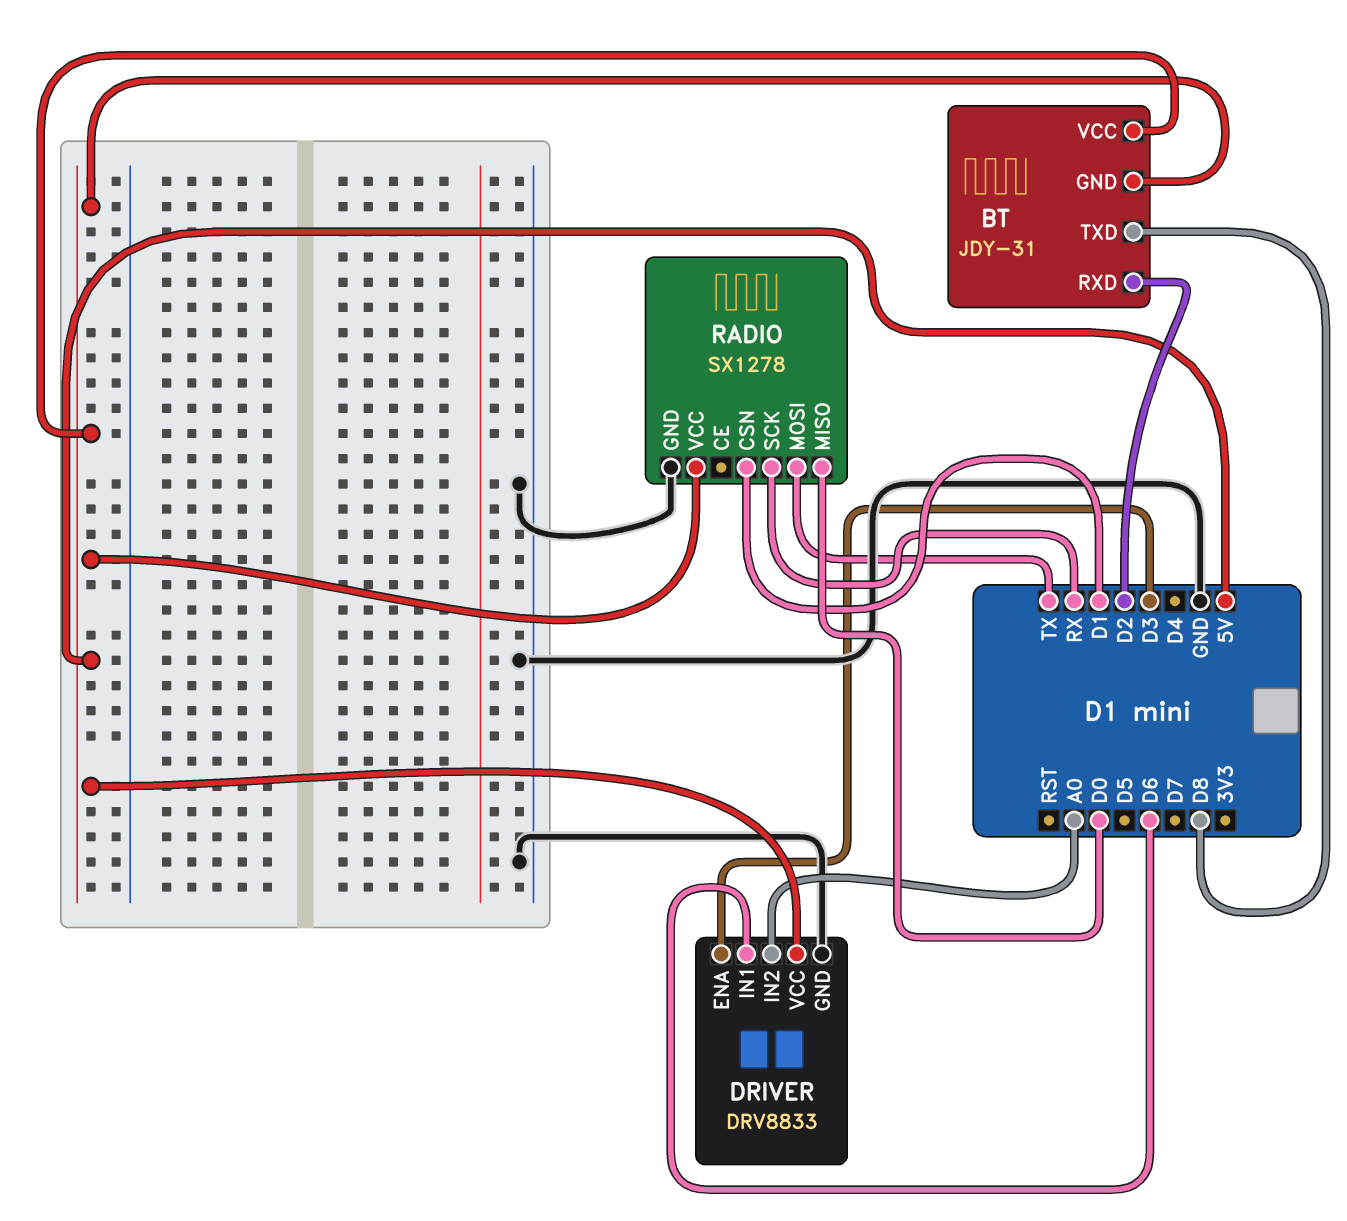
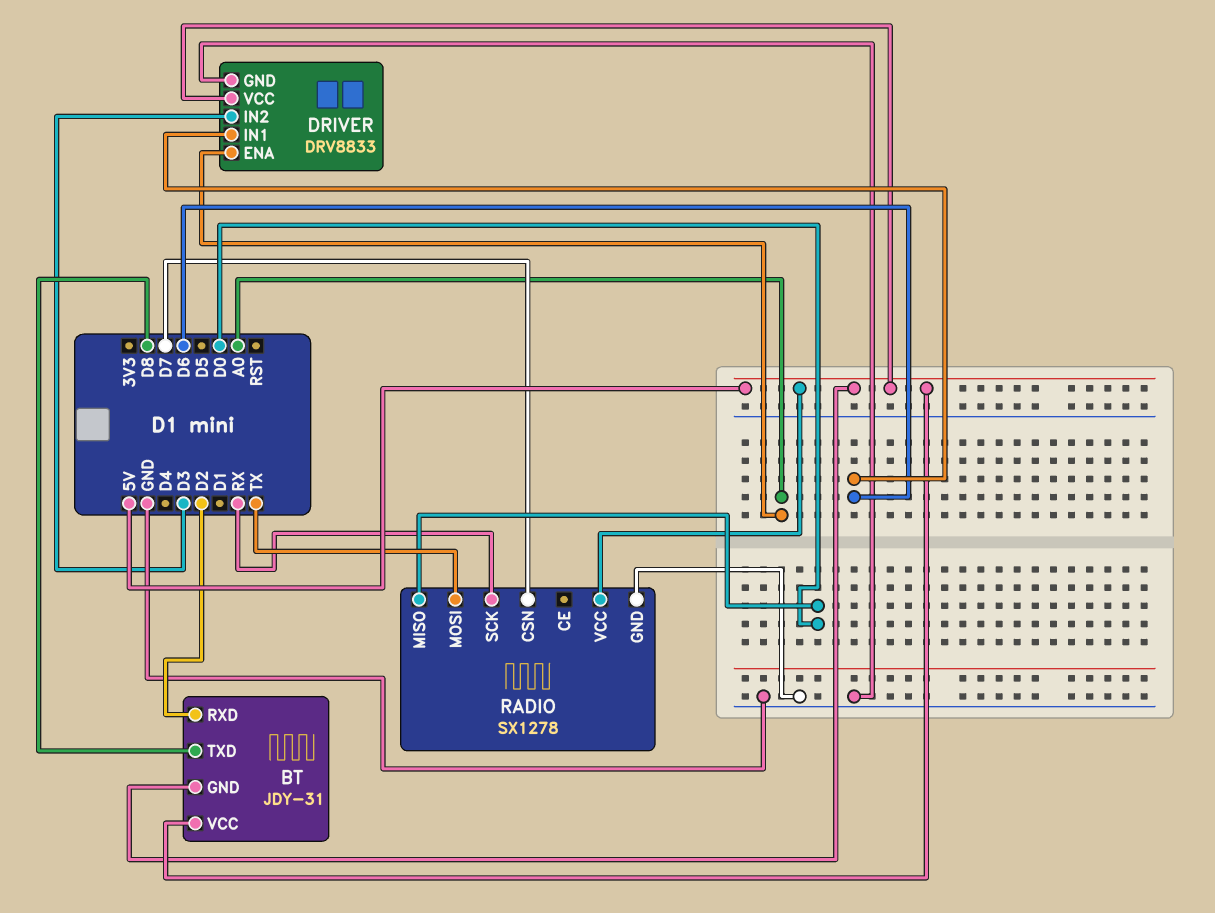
DRIVER pin ENA: D3 -> A0
DRIVER pin IN2: A0 -> D3
RADIO pin CSN: D1 -> D7

